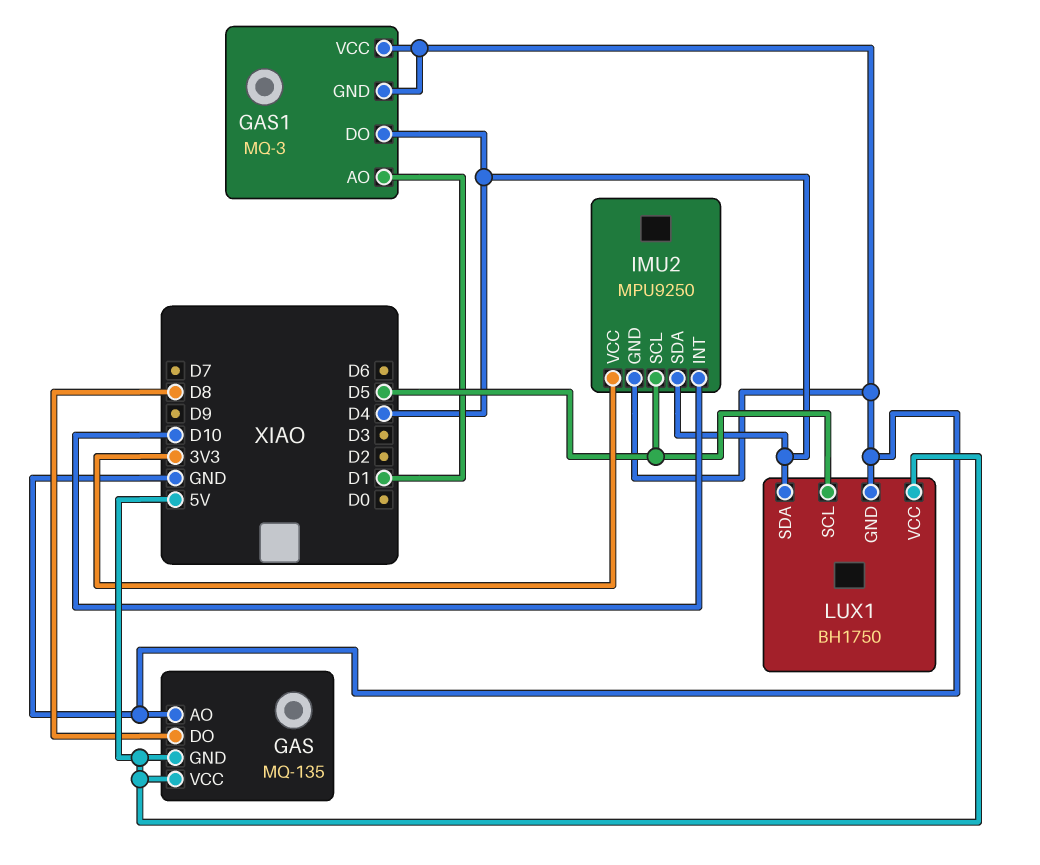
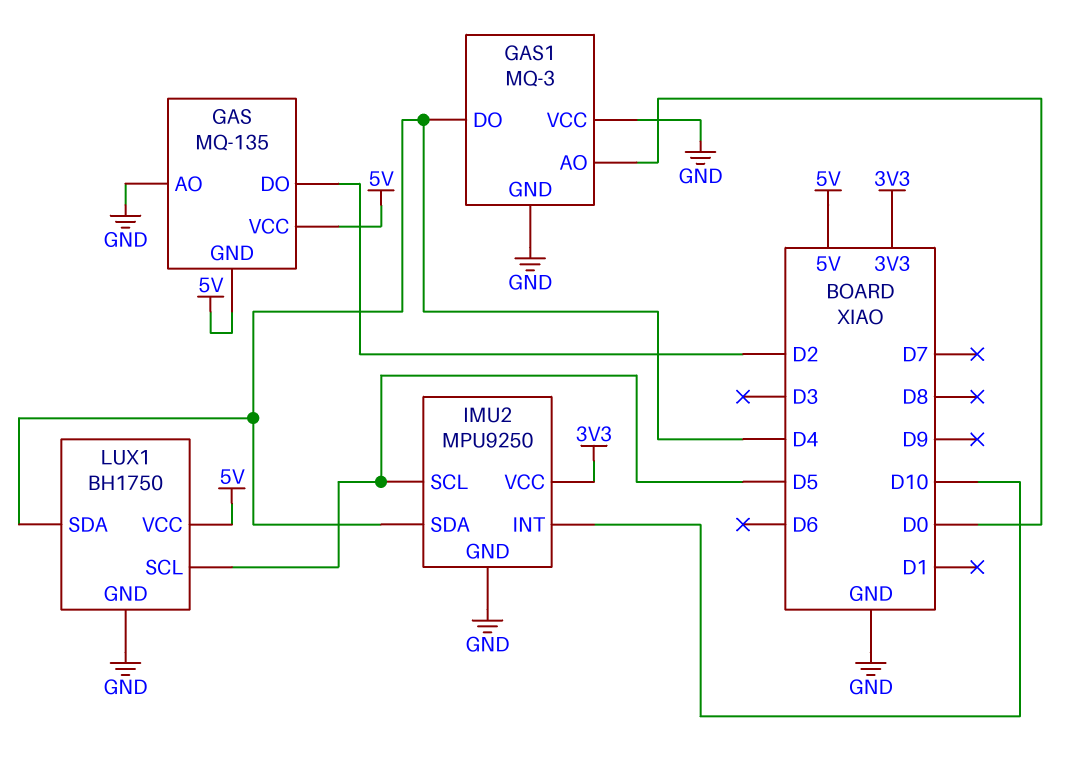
GAS pin DO: D8 -> D2
GAS1 pin AO: D1 -> D0

